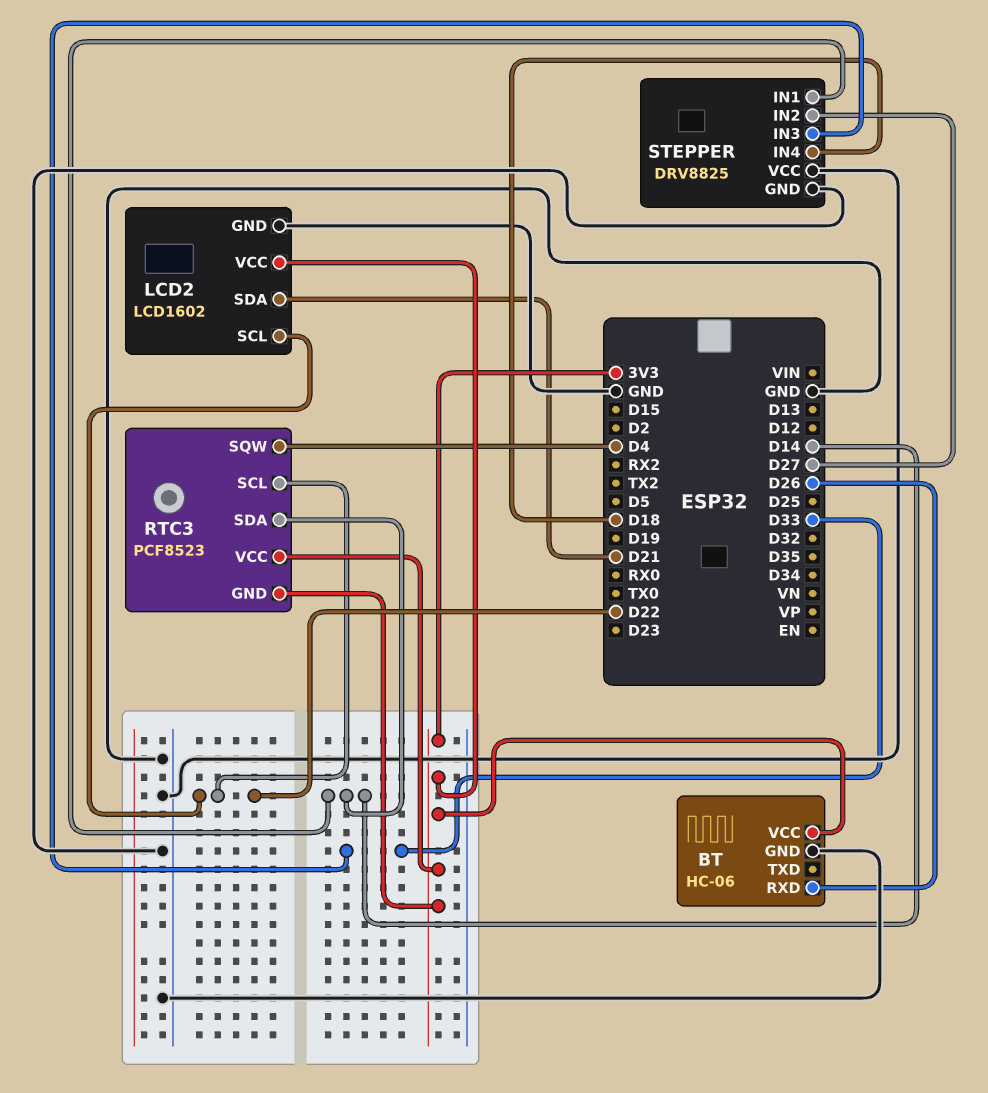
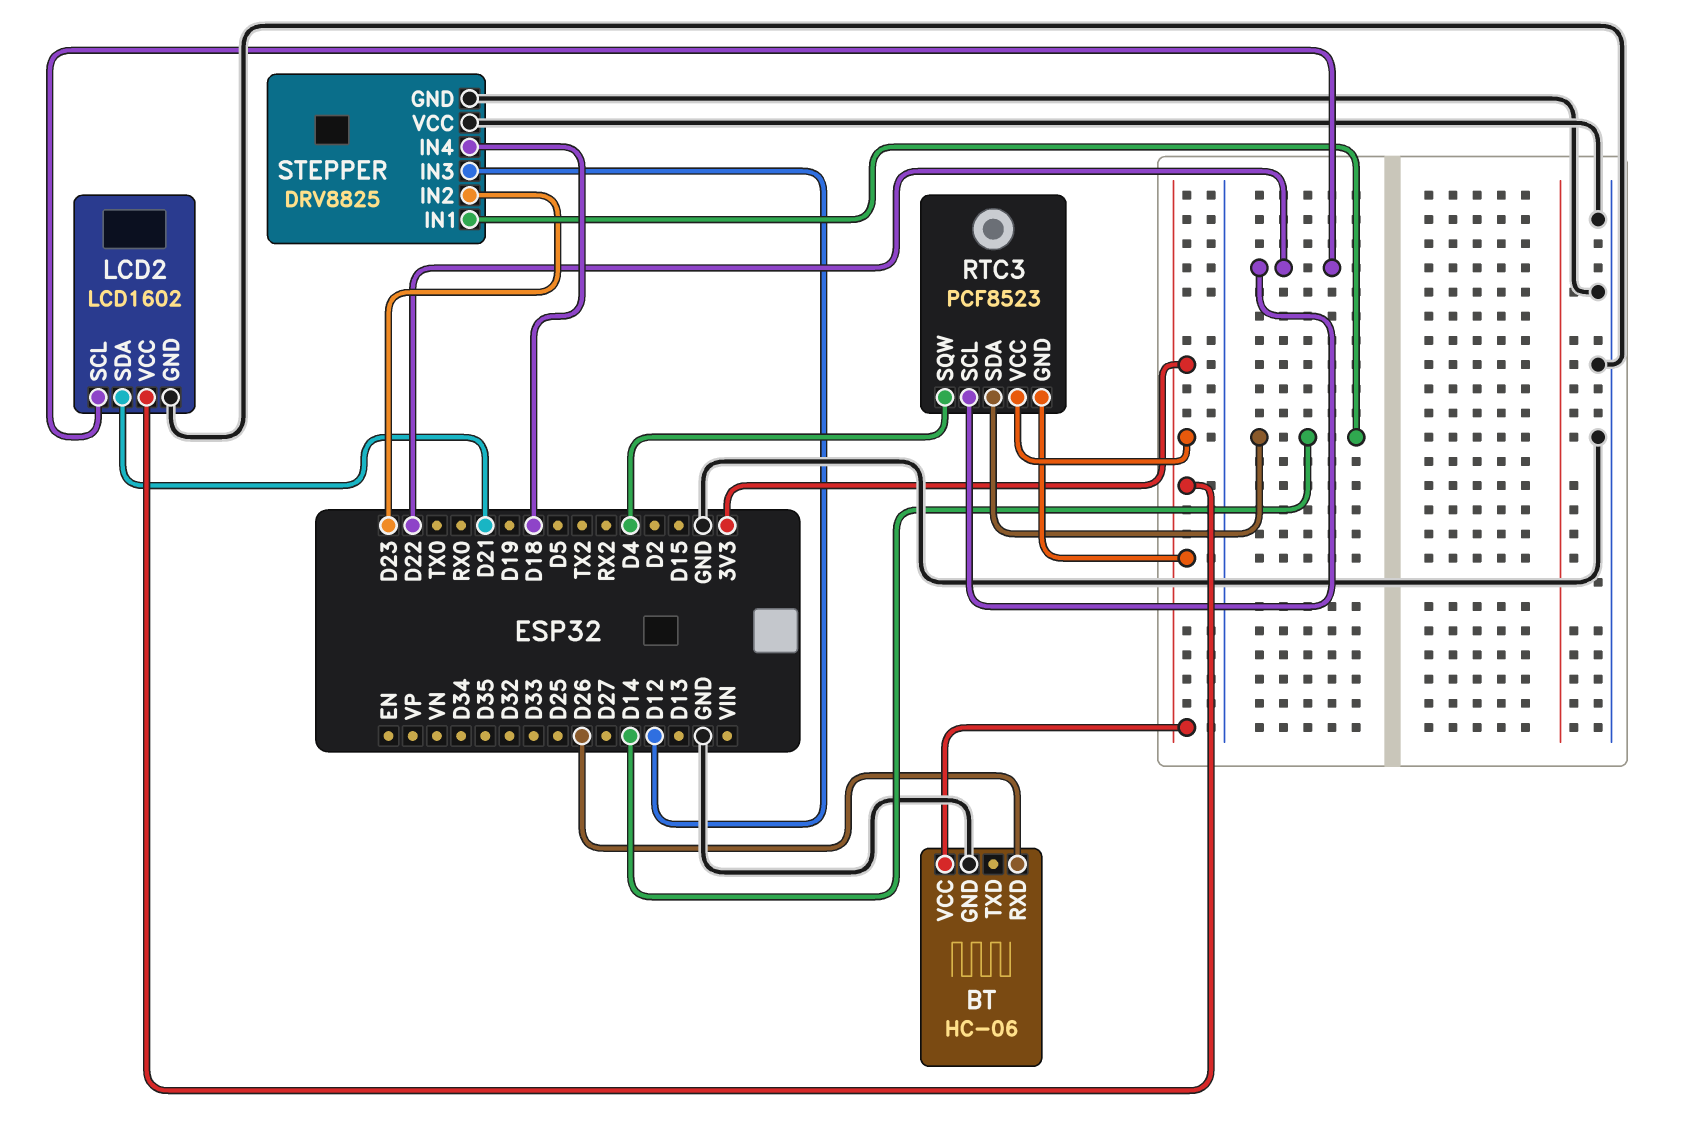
STEPPER pin IN2: D27 -> D23
STEPPER pin IN3: D33 -> D12

